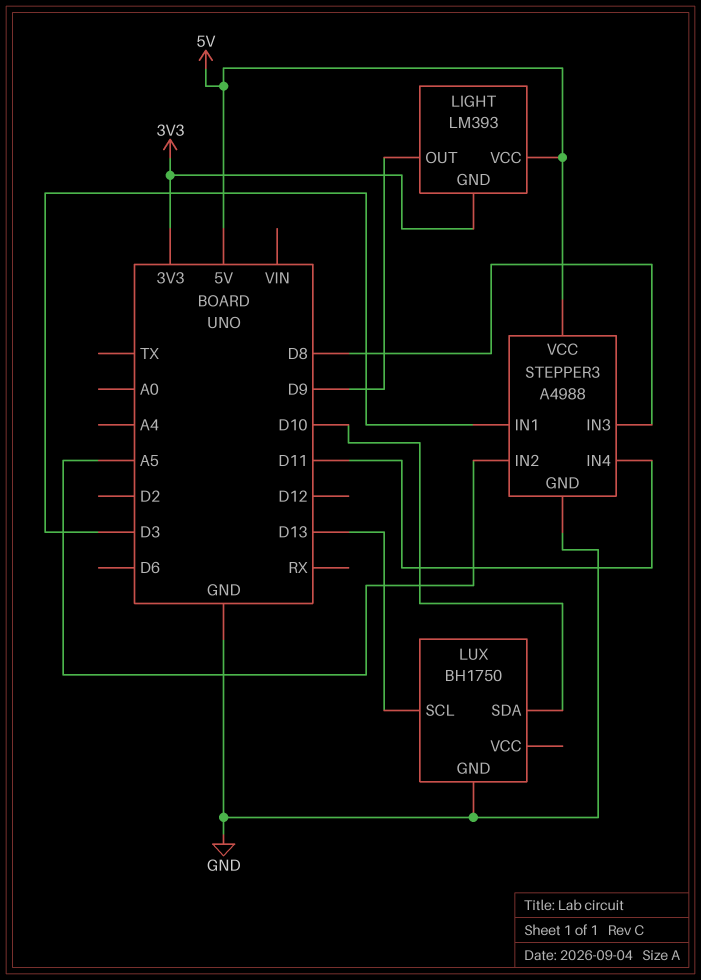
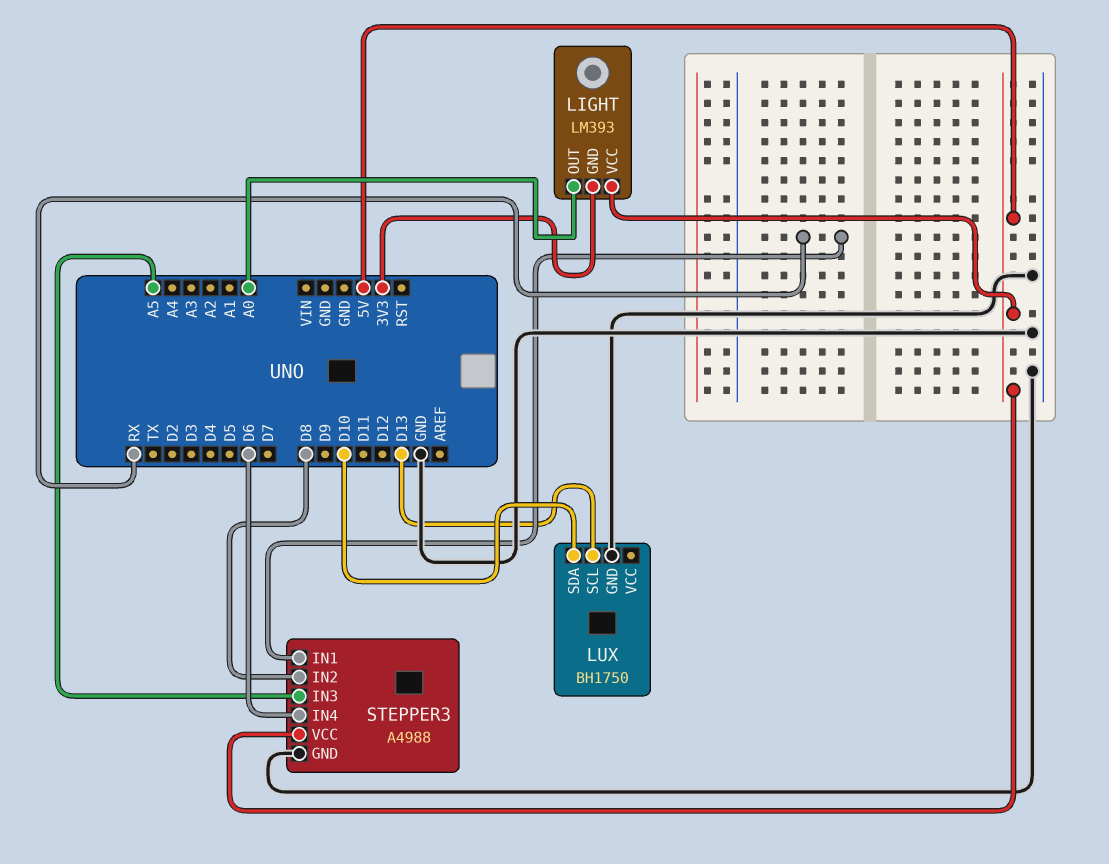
LIGHT pin OUT: D9 -> A0
STEPPER3 pin IN1: D3 -> RX
STEPPER3 pin IN2: A5 -> D8
STEPPER3 pin IN3: D8 -> A5
STEPPER3 pin IN4: D11 -> D6

